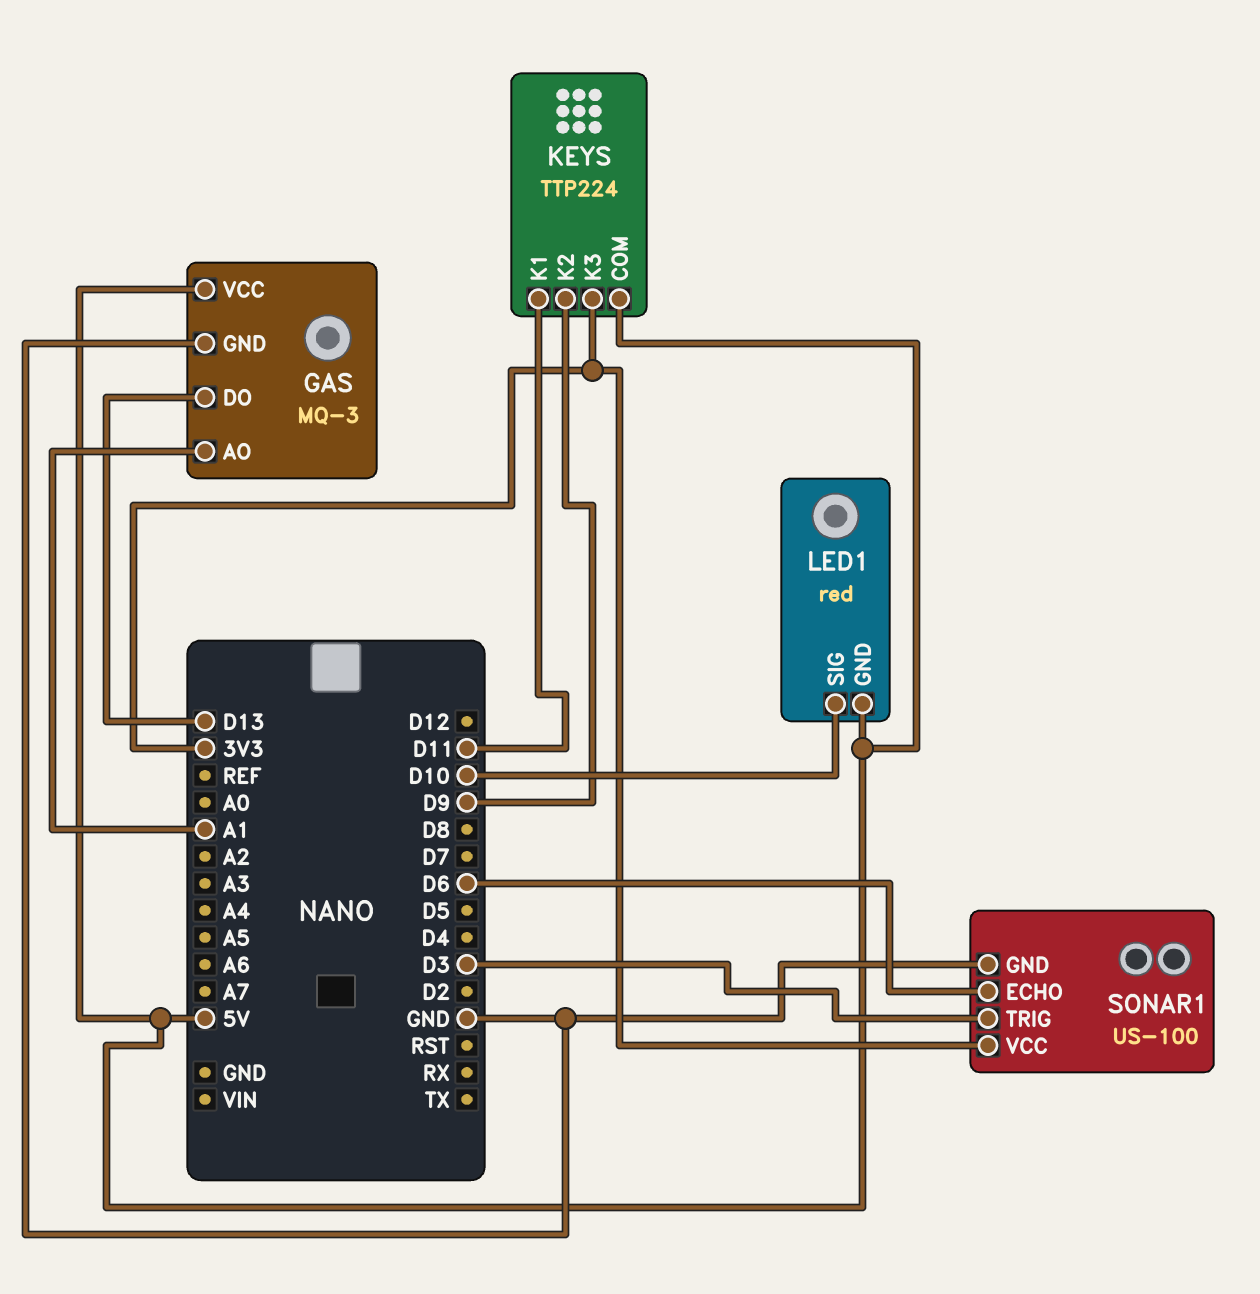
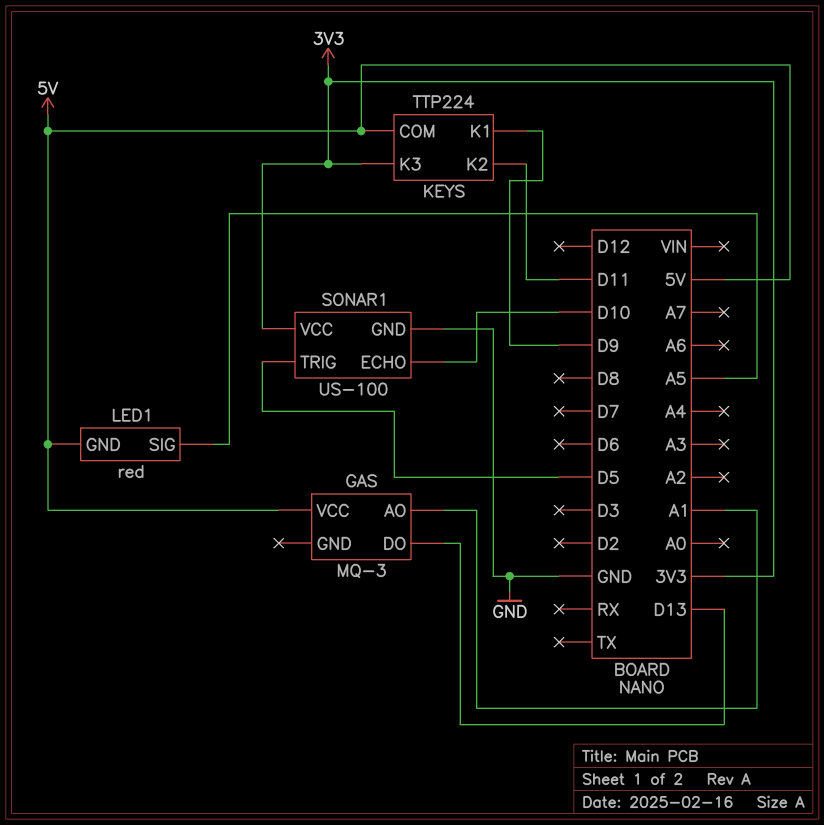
GAS pin GND: GND -> none
KEYS pin K1: D11 -> D9
KEYS pin K2: D9 -> D11
LED1 pin SIG: D10 -> A5
SONAR1 pin ECHO: D6 -> D10
SONAR1 pin TRIG: D3 -> D5

